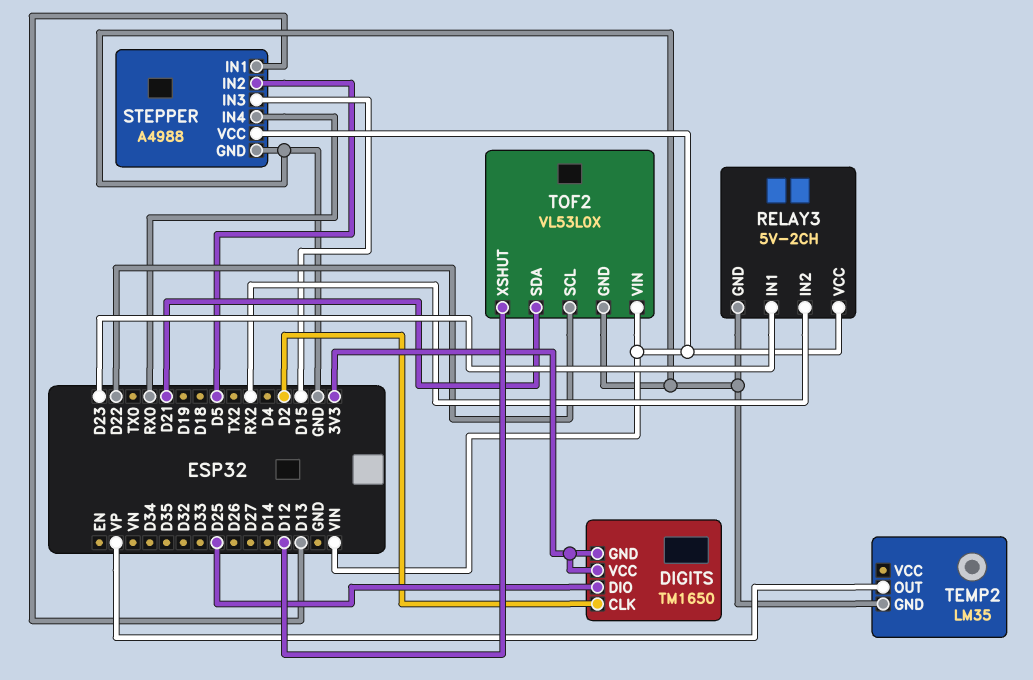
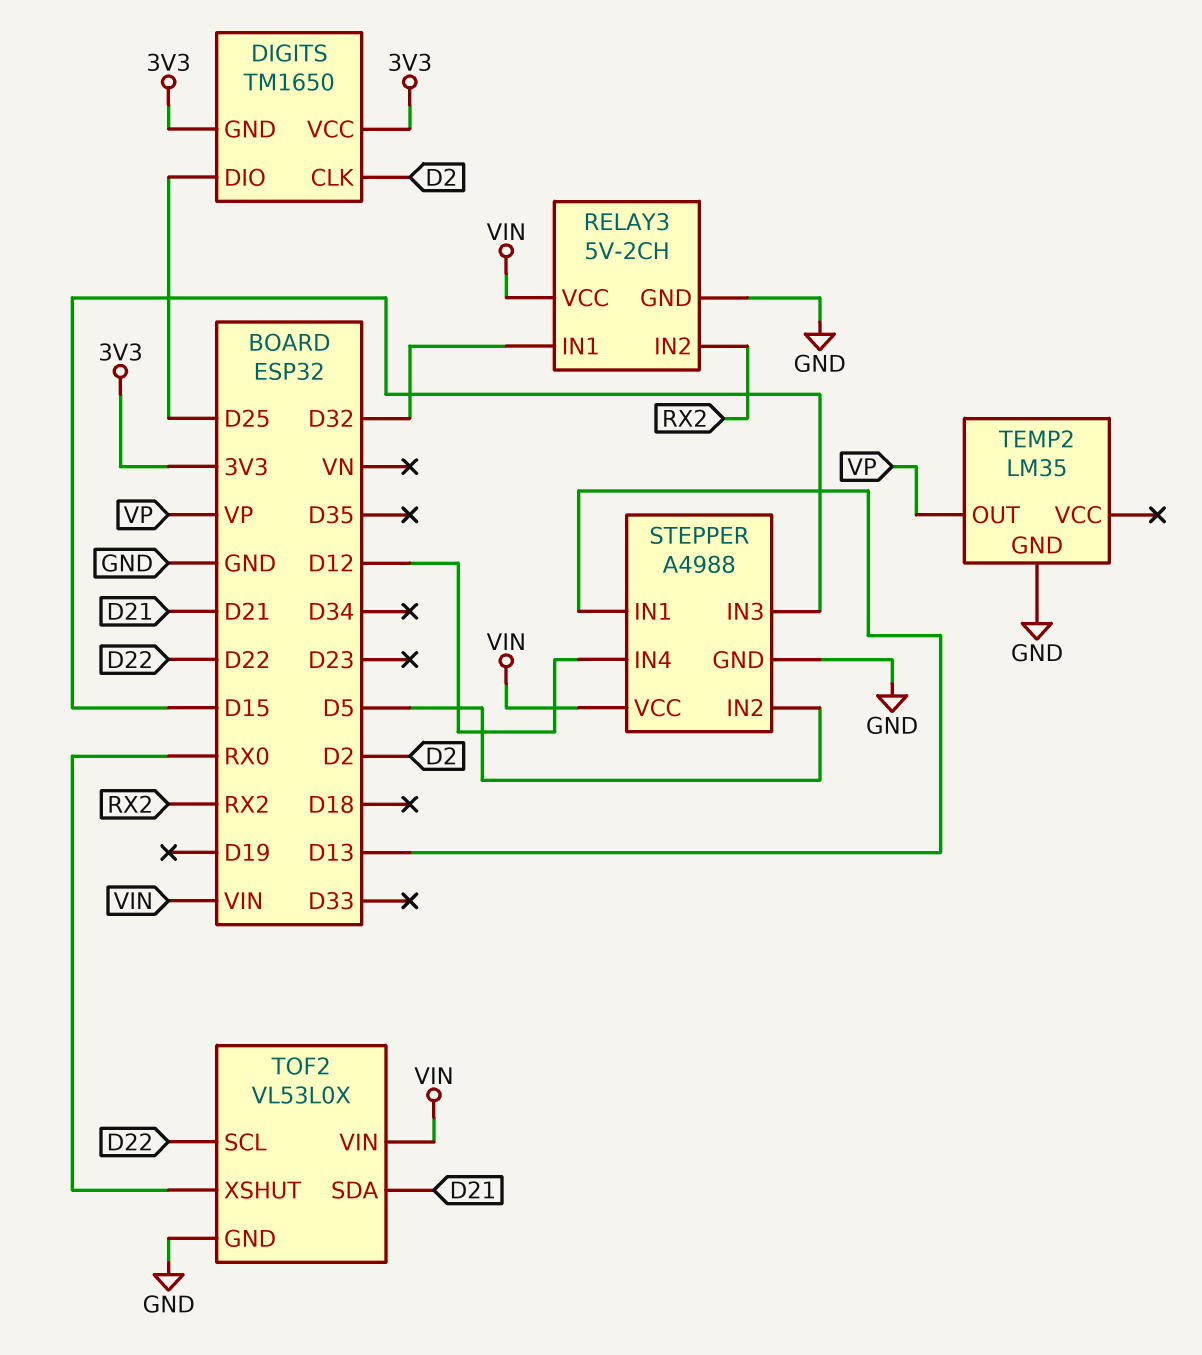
RELAY3 pin IN1: D23 -> D32
STEPPER pin IN4: RX0 -> D12
TOF2 pin XSHUT: D12 -> RX0

